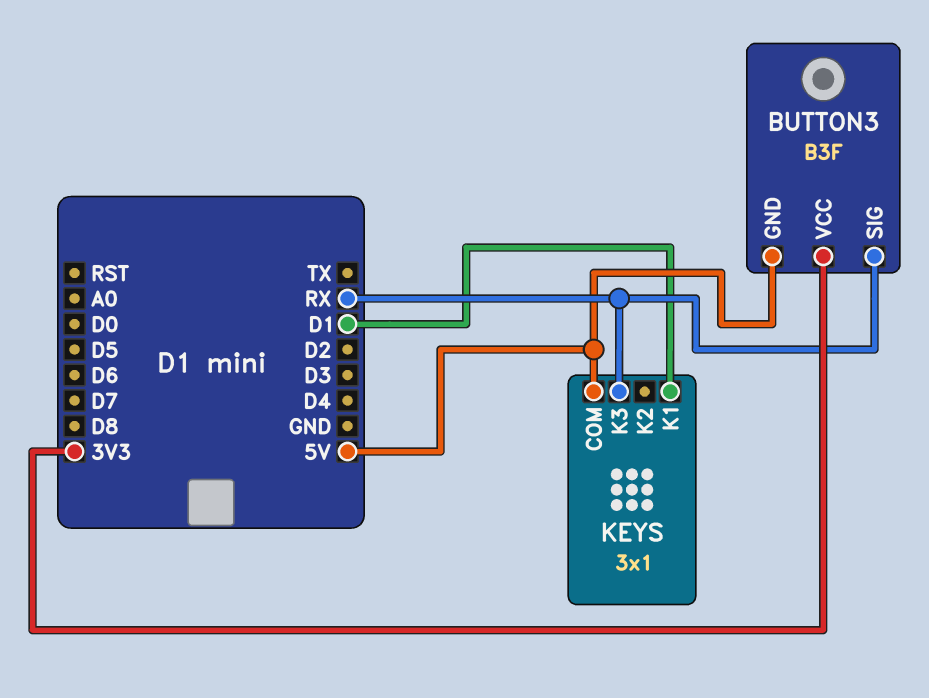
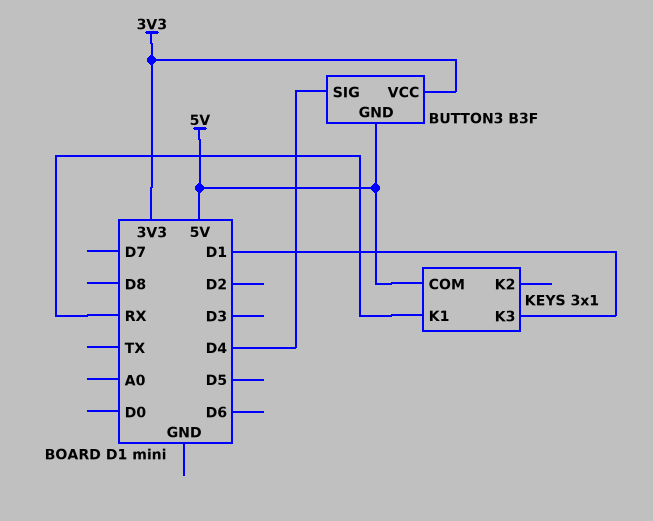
BUTTON3 pin SIG: RX -> D4
KEYS pin K1: D1 -> RX
KEYS pin K3: RX -> D1

